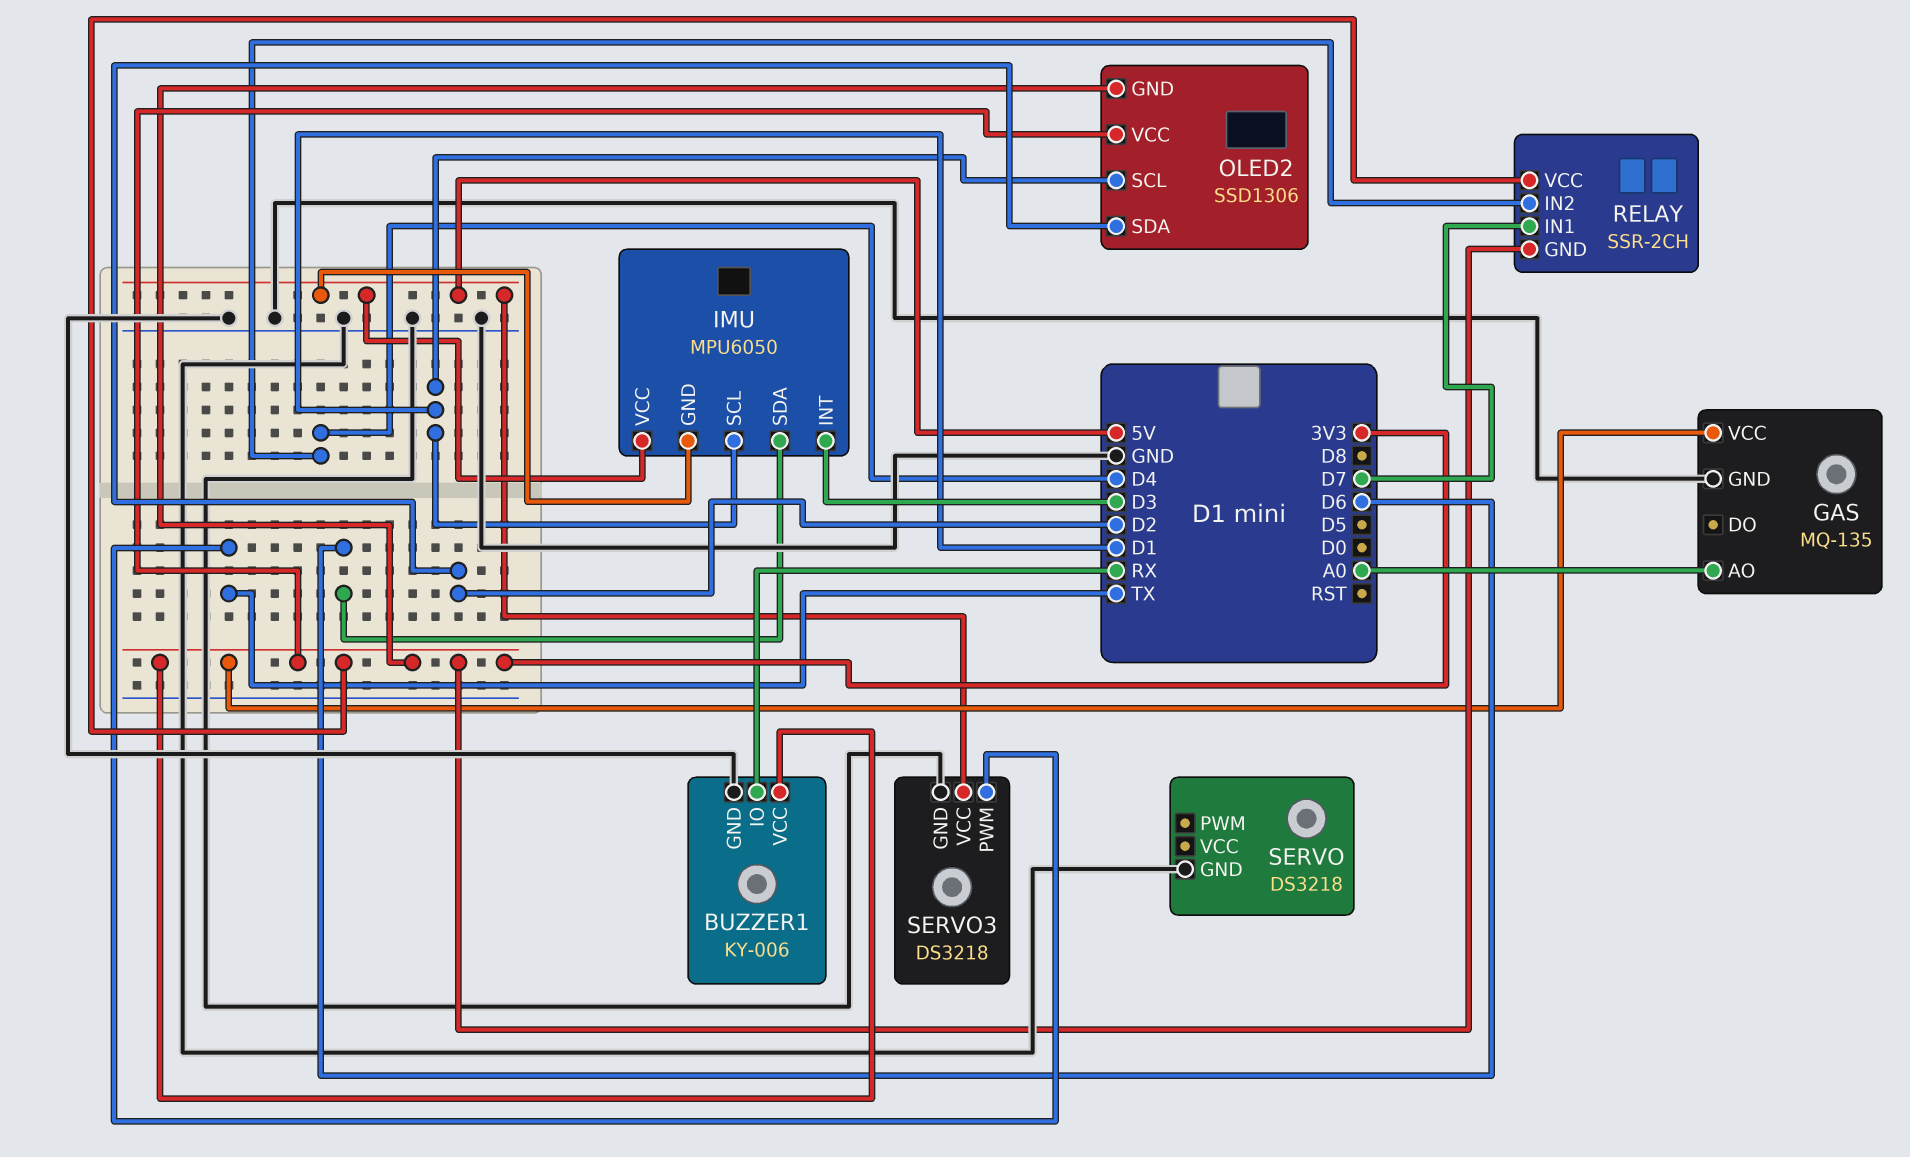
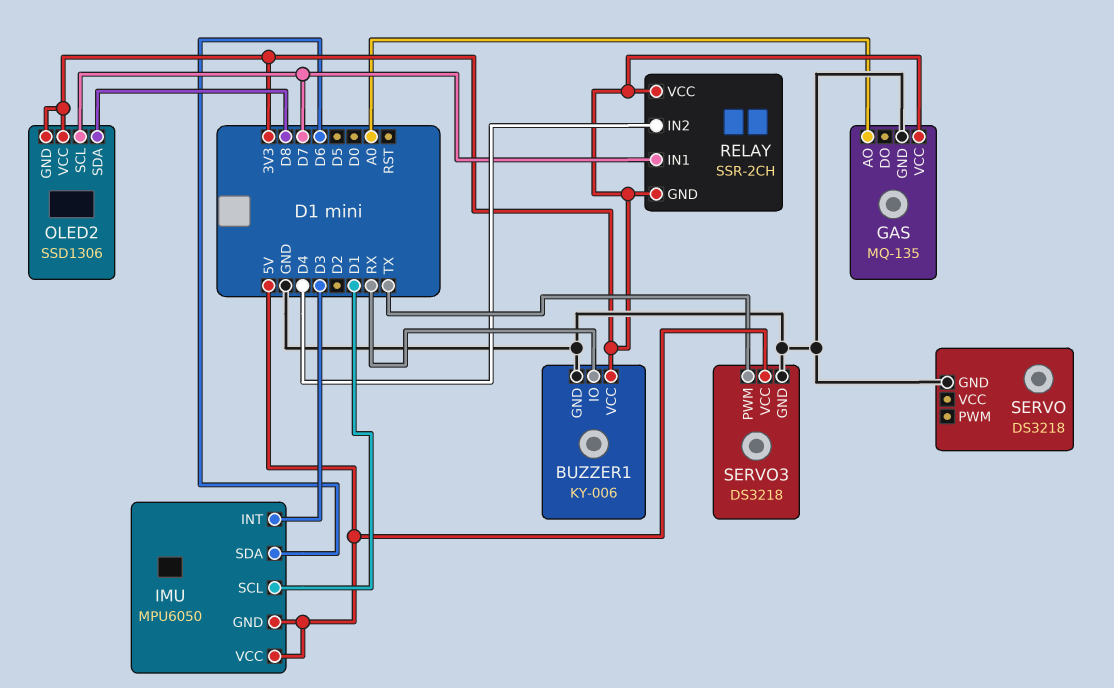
OLED2 pin SCL: D1 -> D7
OLED2 pin SDA: D2 -> D8

